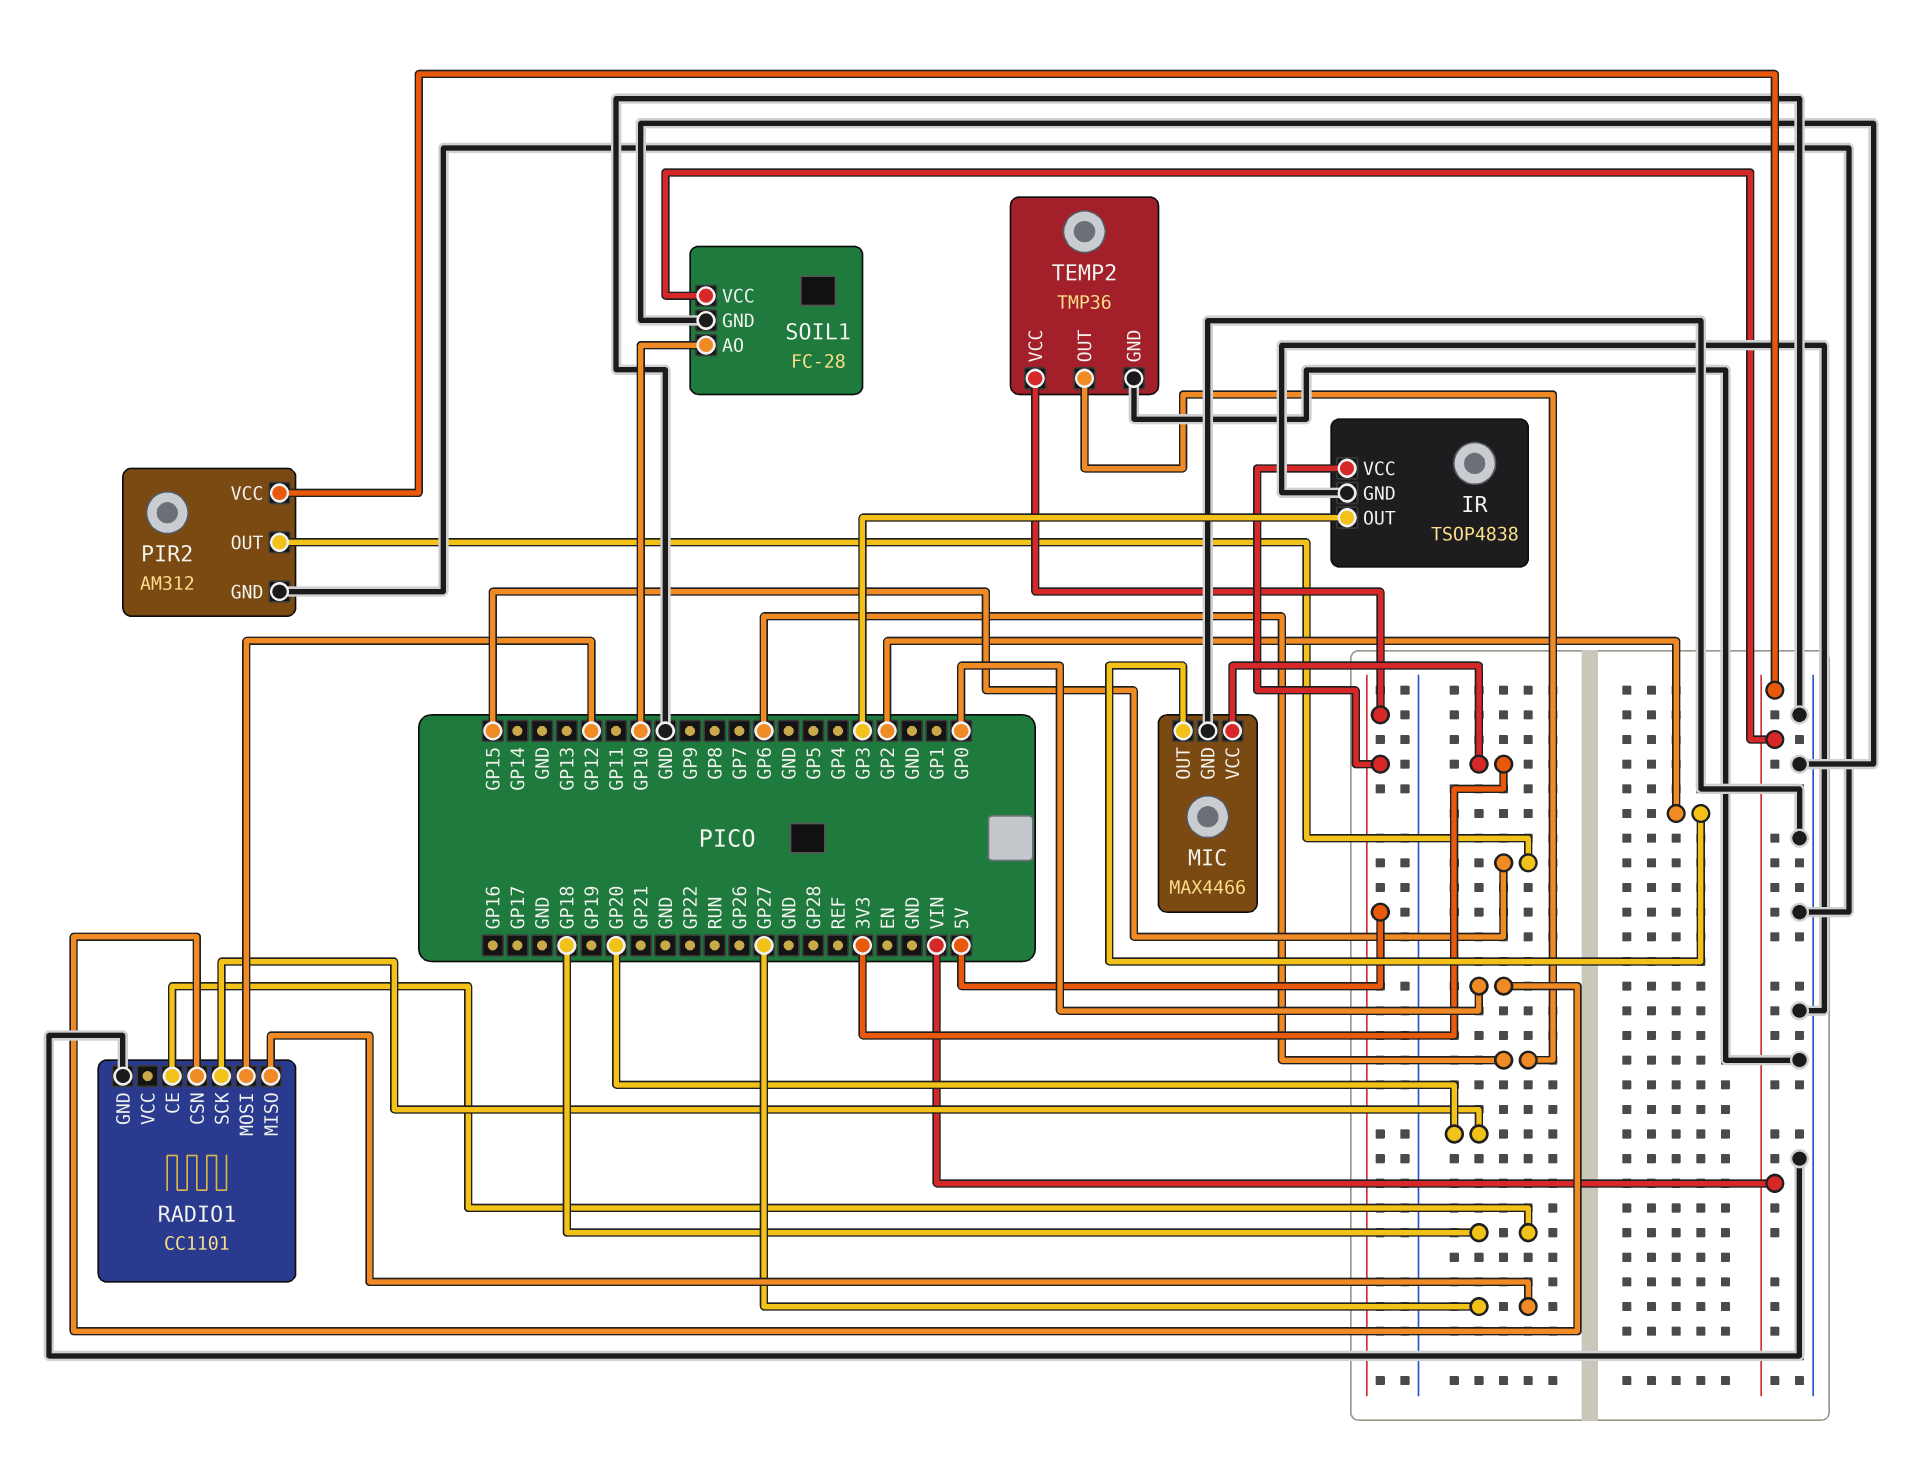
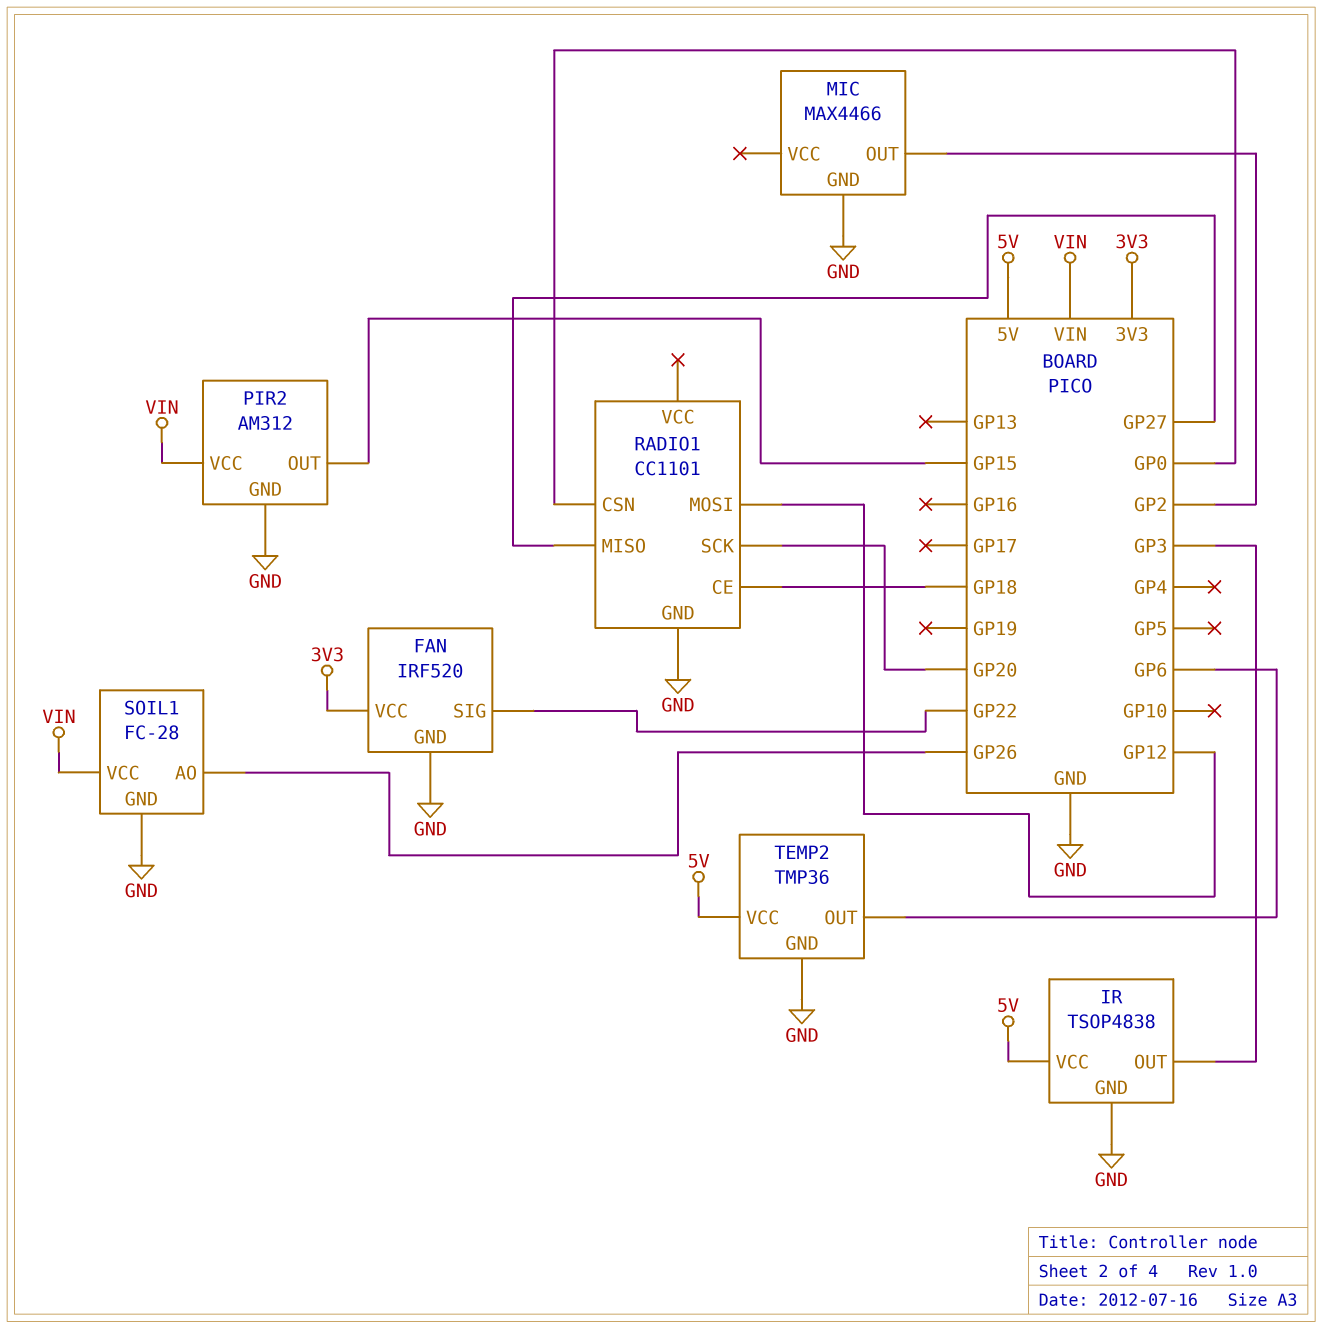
FAN: none -> IRF520
FAN pin GND: none -> GND
FAN pin SIG: none -> GP22
FAN pin VCC: none -> 3V3
MIC pin VCC: 3V3 -> none
SOIL1 pin AO: GP10 -> GP26

